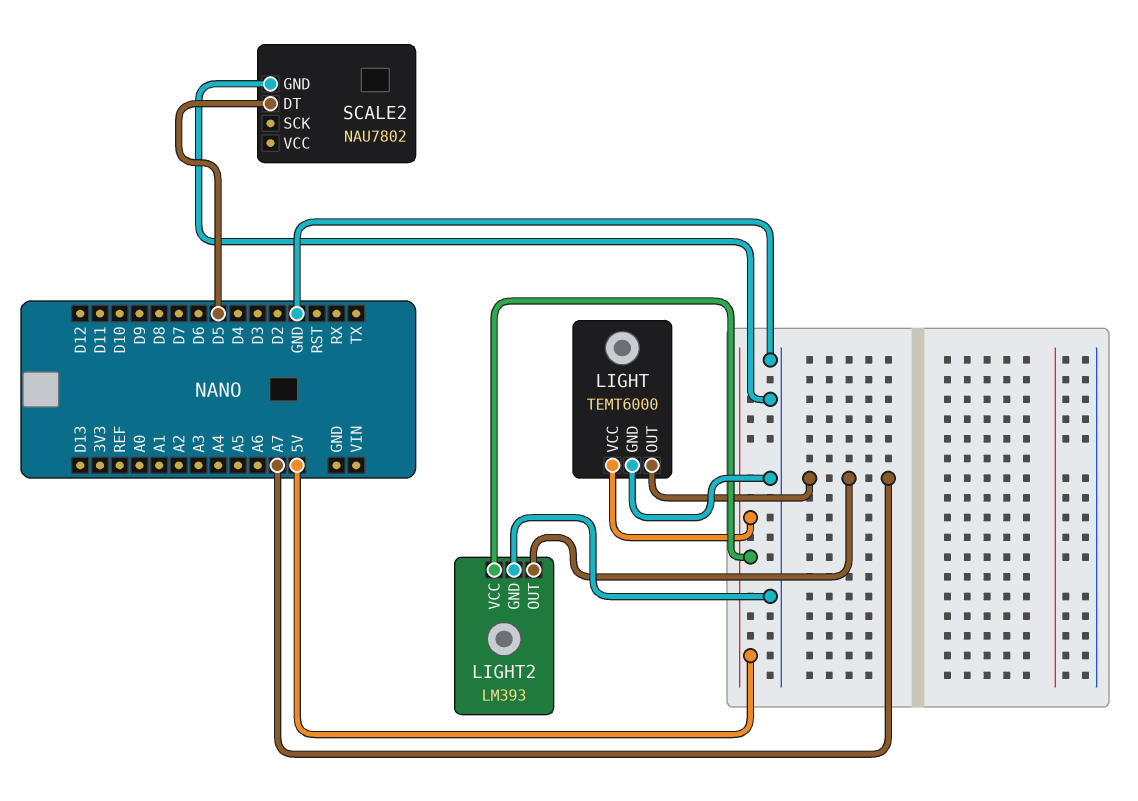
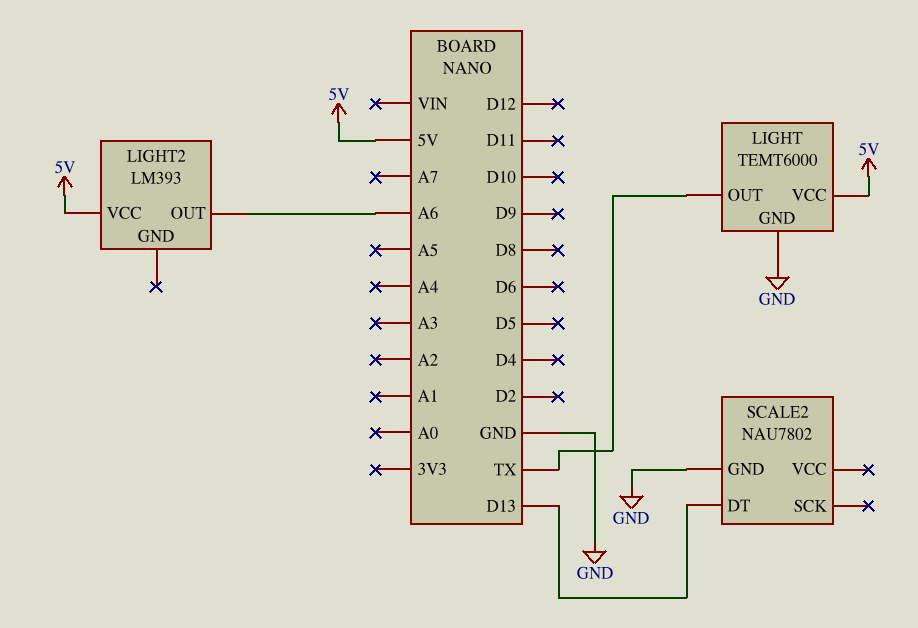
LIGHT pin OUT: A7 -> TX
LIGHT2 pin GND: GND -> none
LIGHT2 pin OUT: A7 -> A6
SCALE2 pin DT: D5 -> D13

